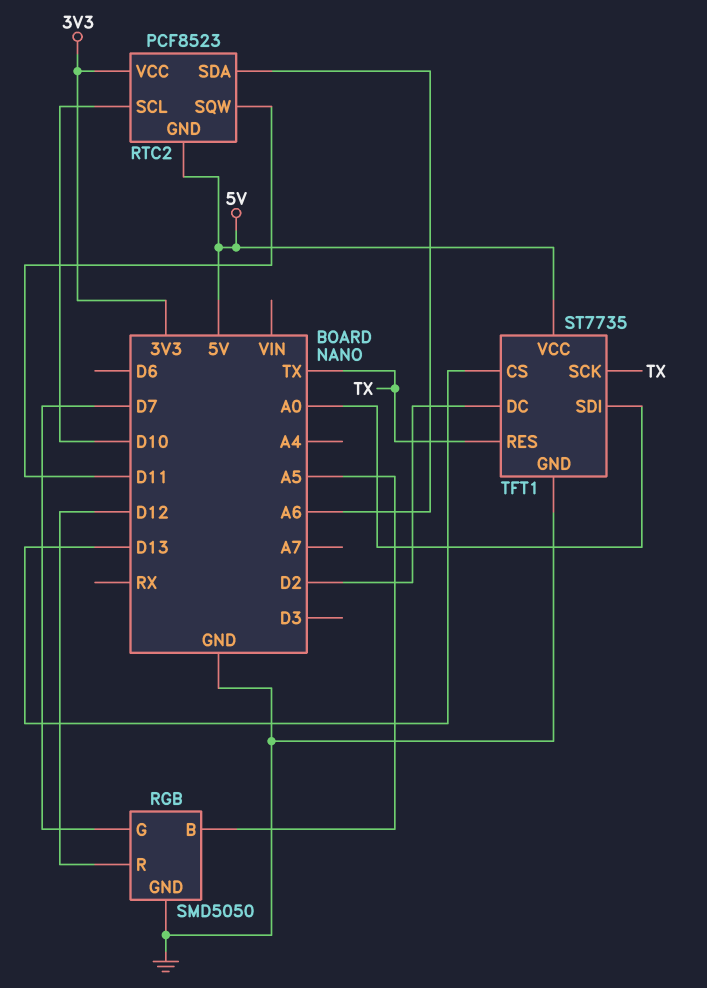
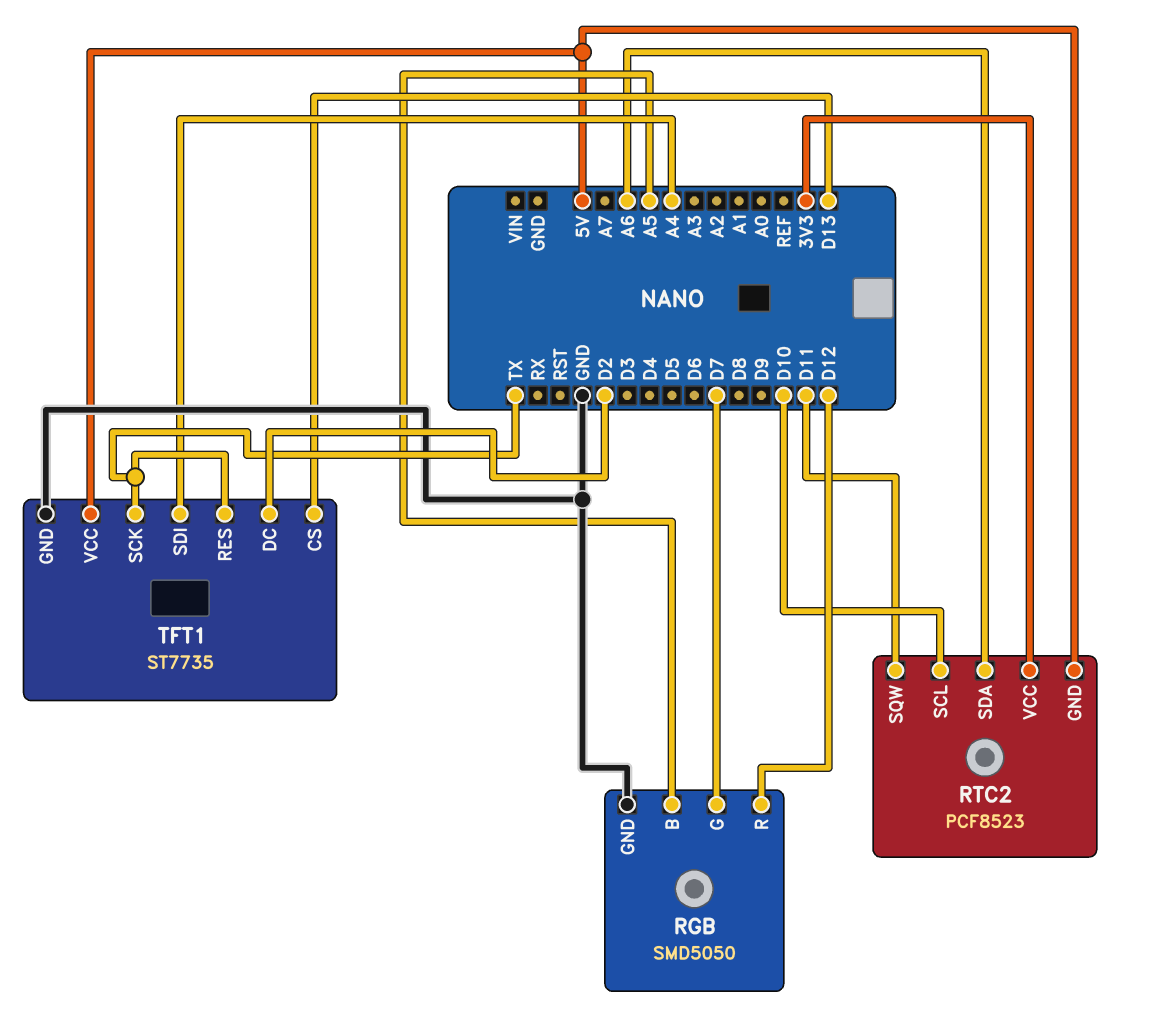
TFT1 pin SDI: A0 -> A4

